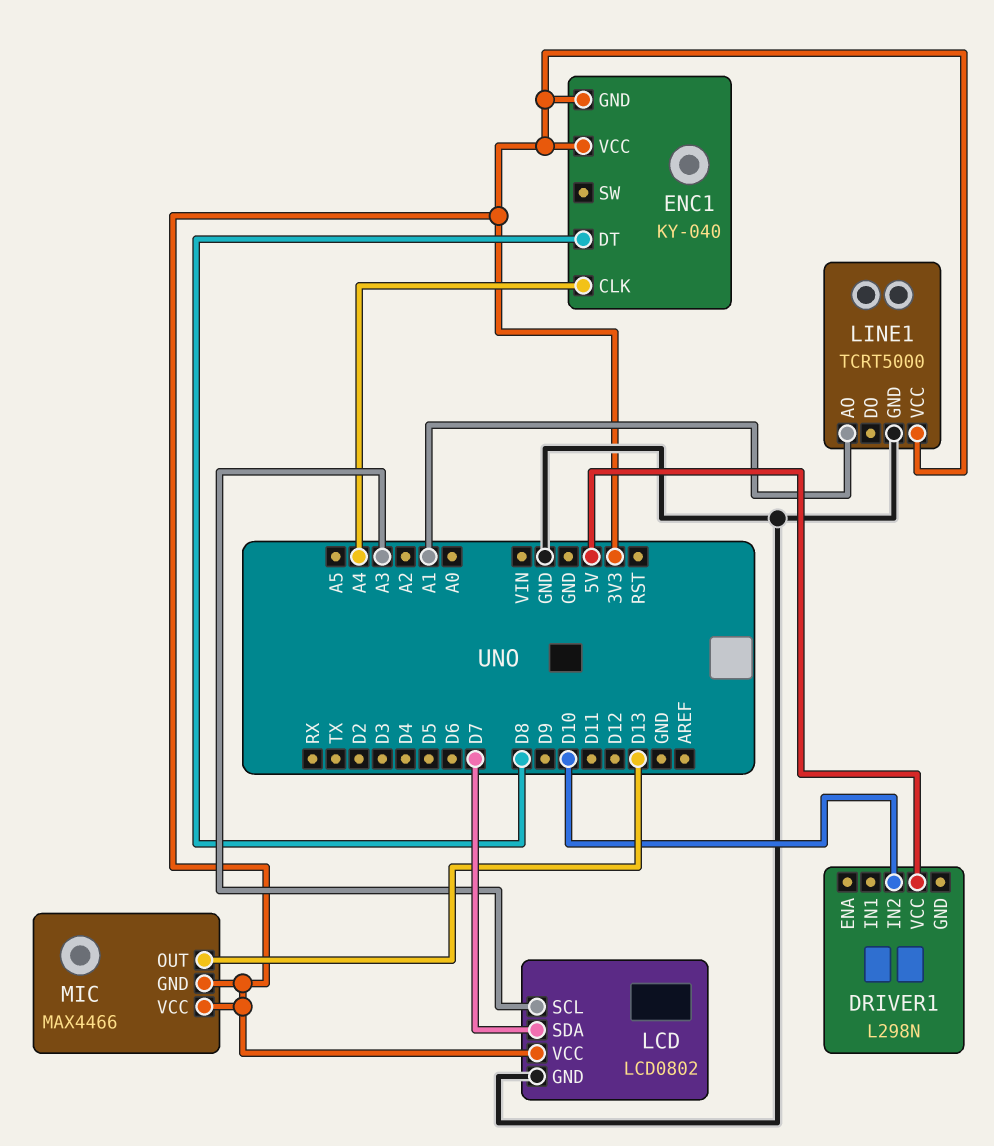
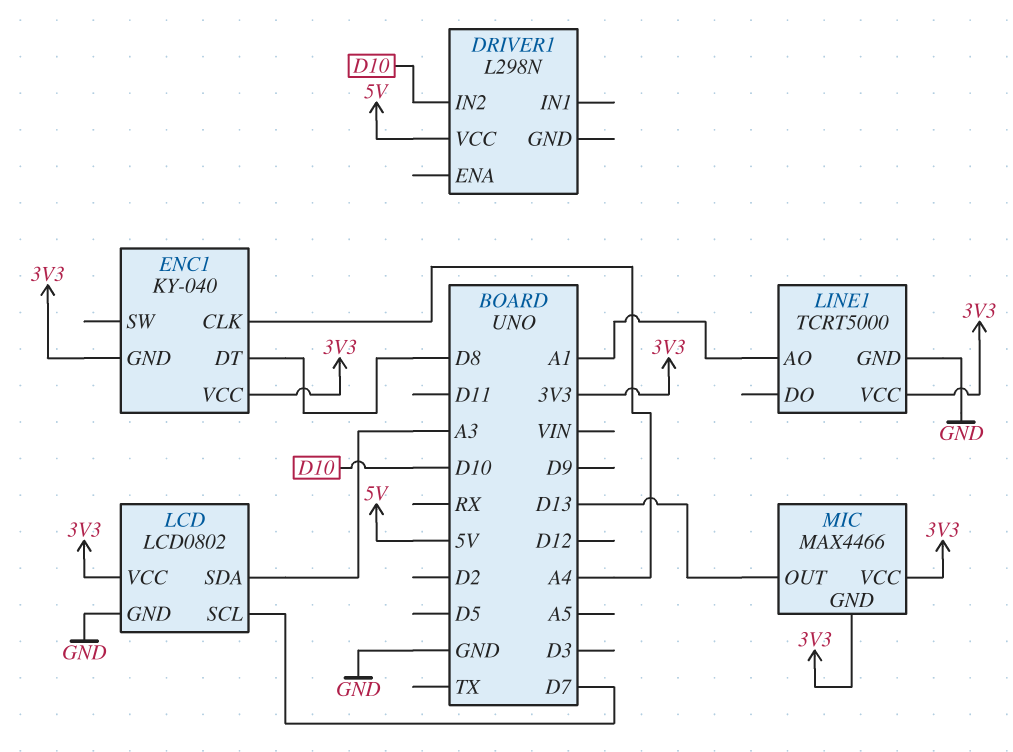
LCD pin SCL: A3 -> D7
LCD pin SDA: D7 -> A3

